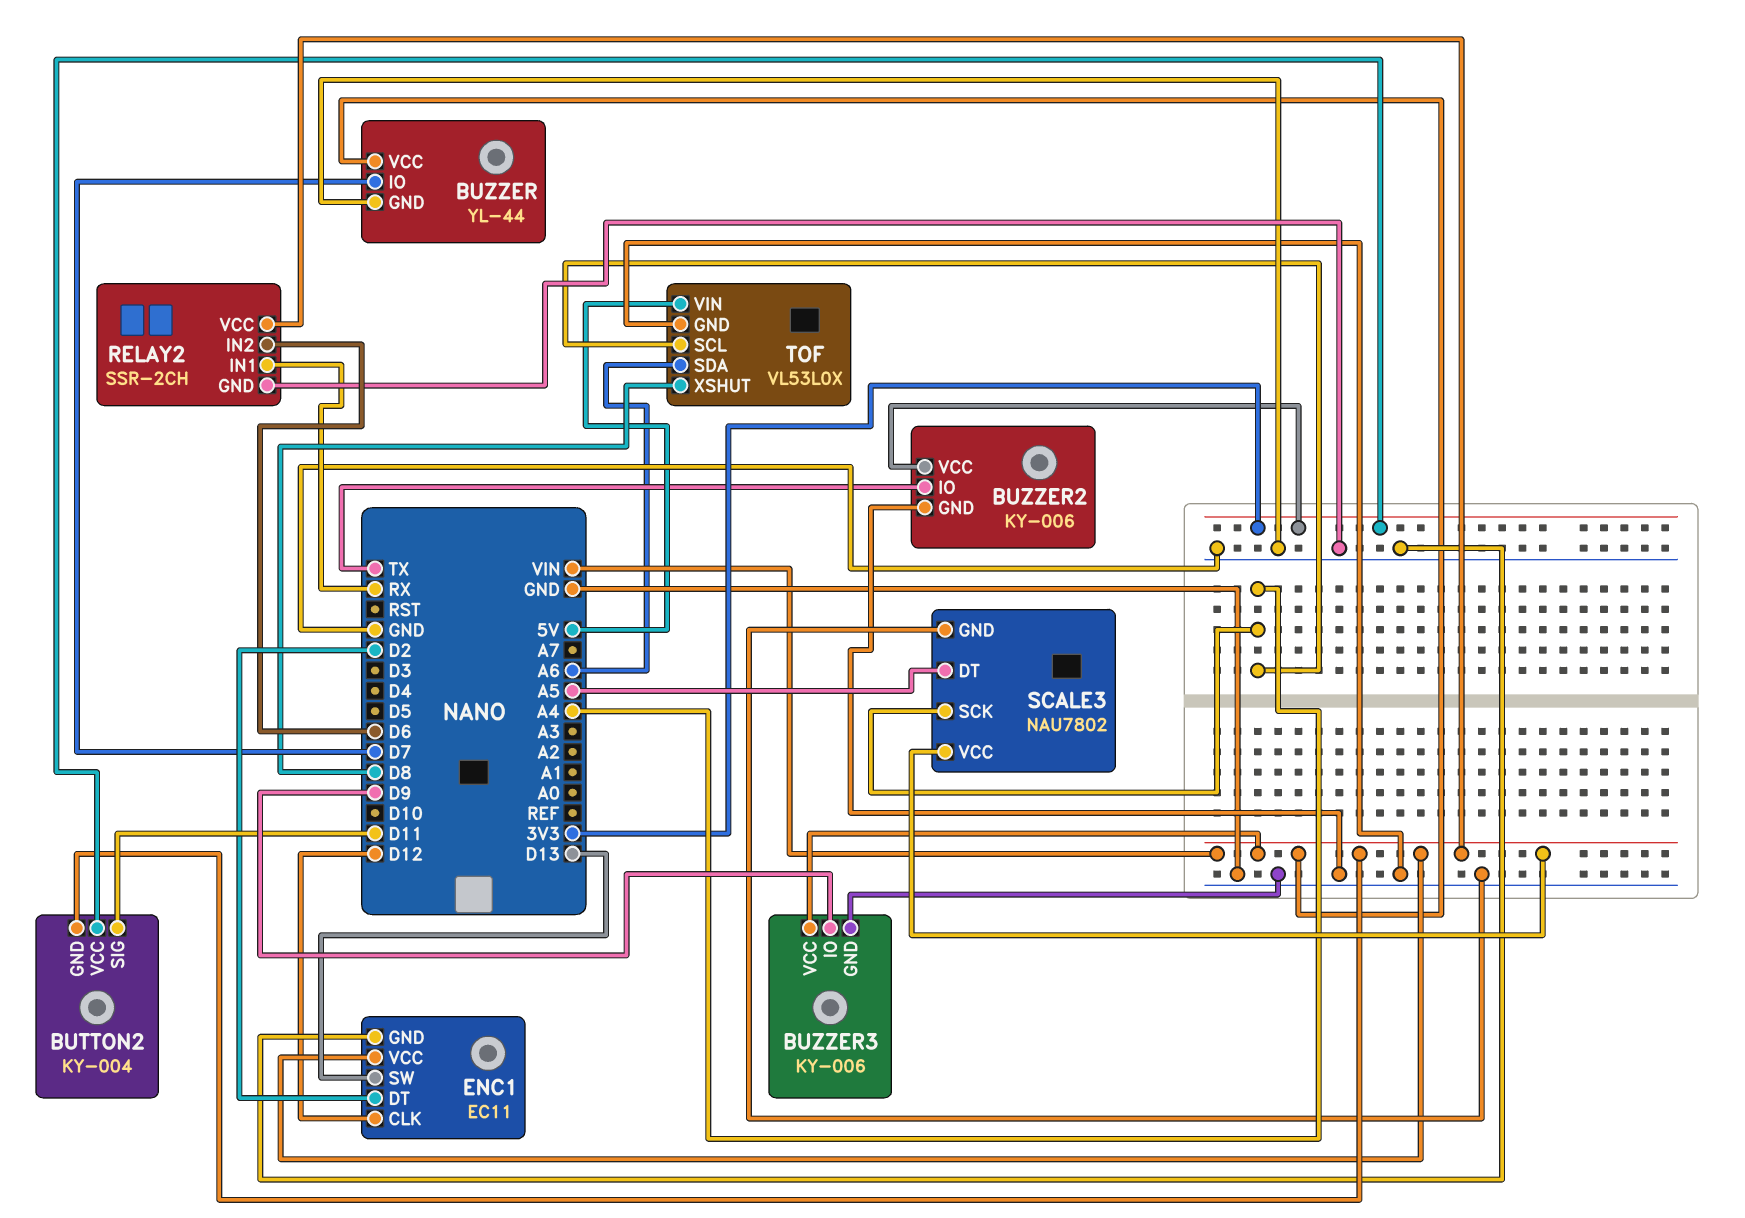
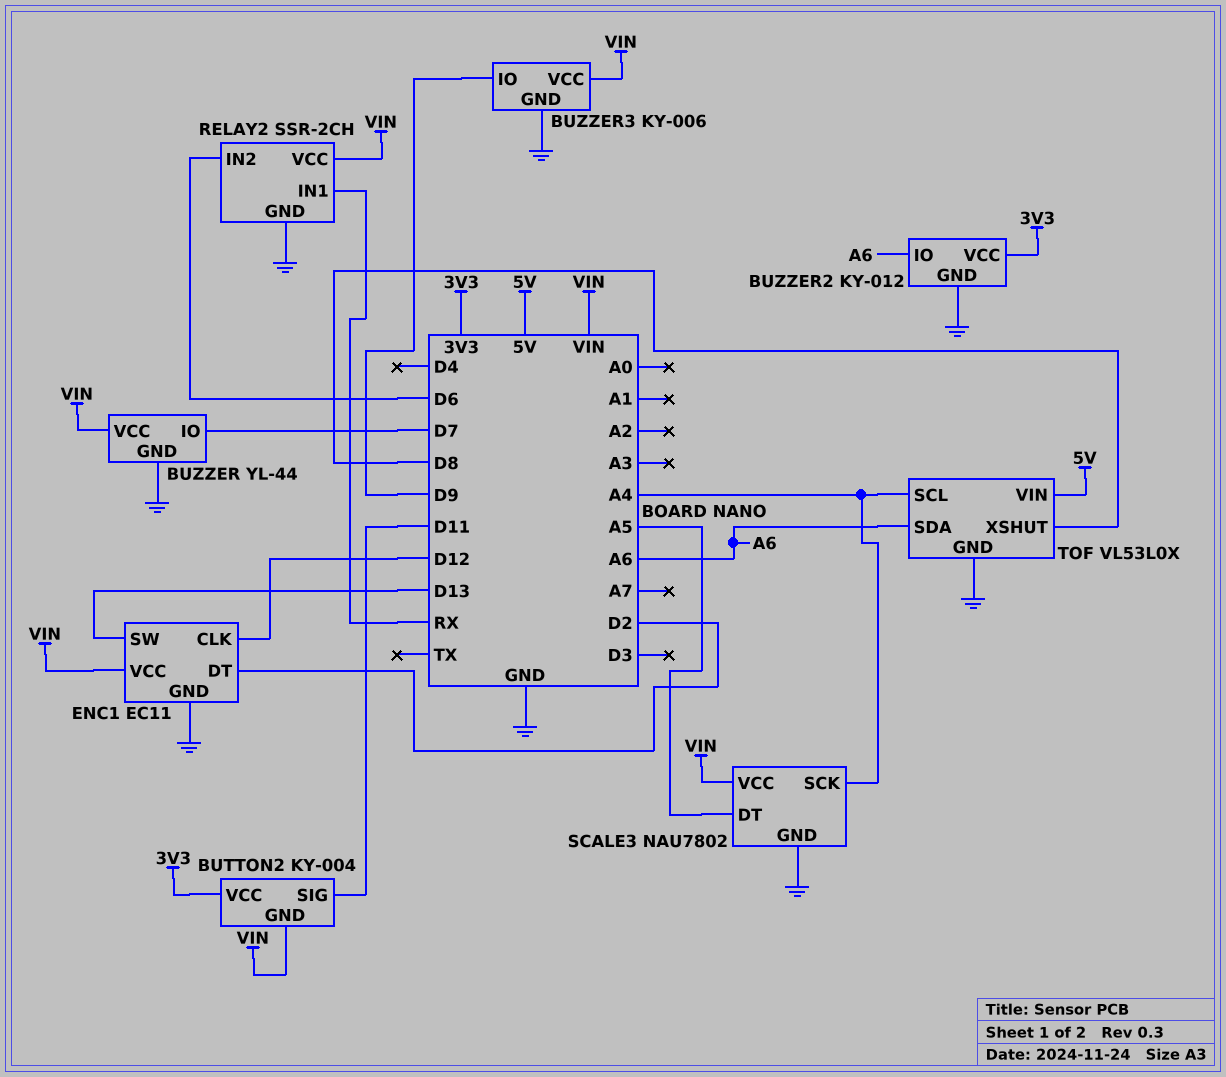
BUZZER2: KY-006 -> KY-012
BUZZER2 pin IO: TX -> A6

